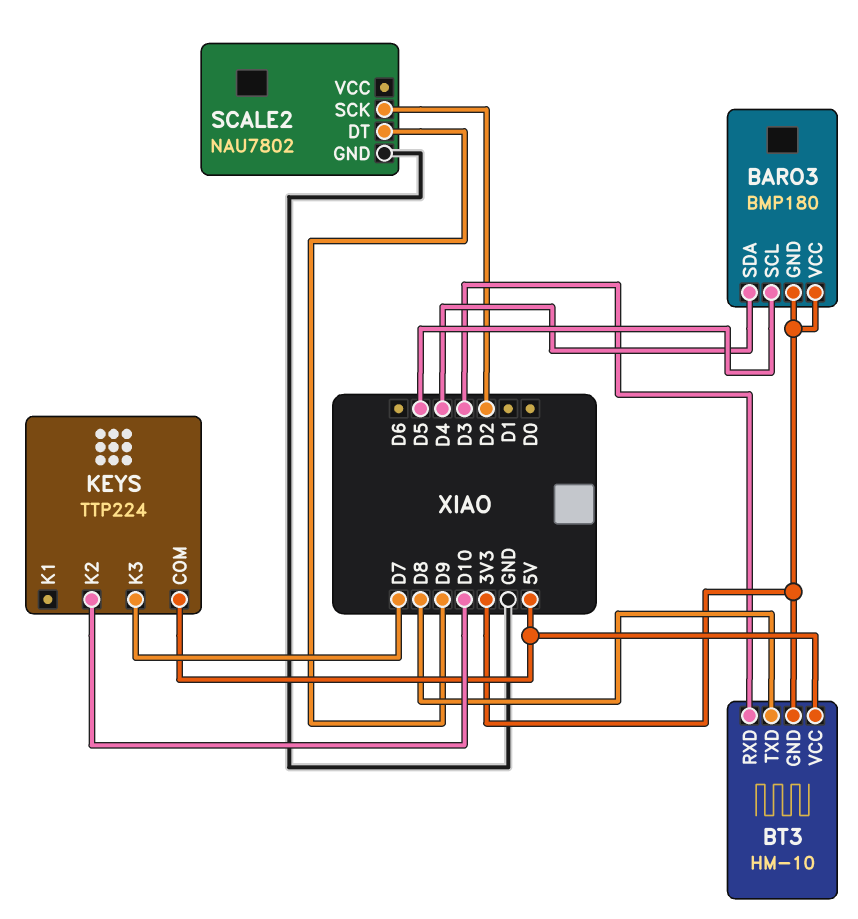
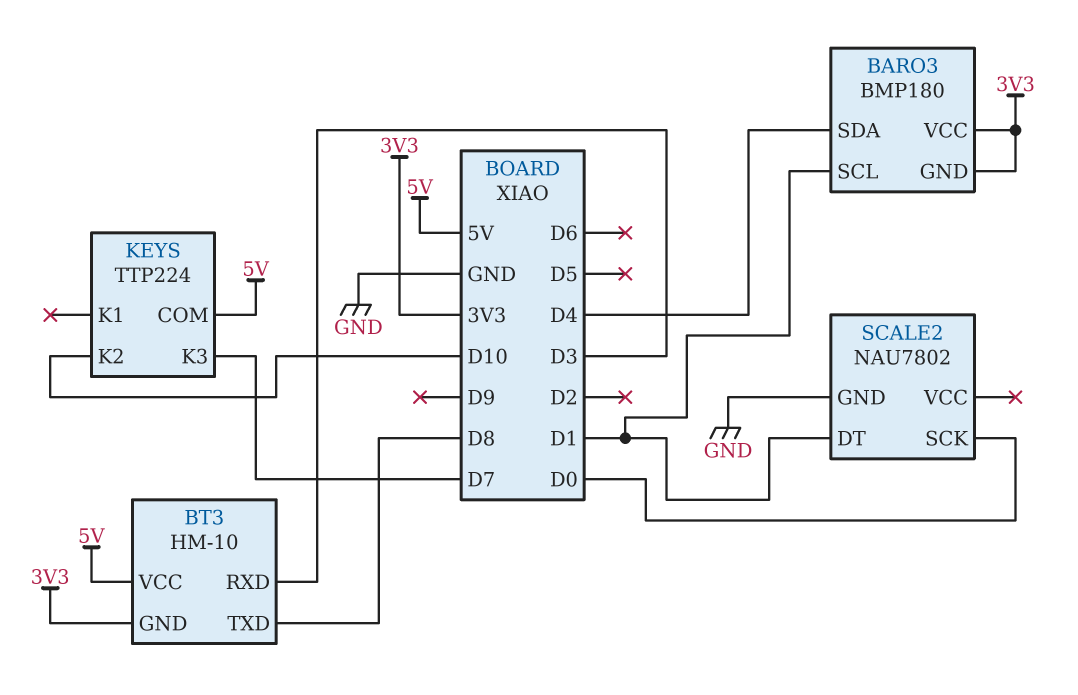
BARO3 pin SCL: D5 -> D1
SCALE2 pin DT: D9 -> D1
SCALE2 pin SCK: D2 -> D0

